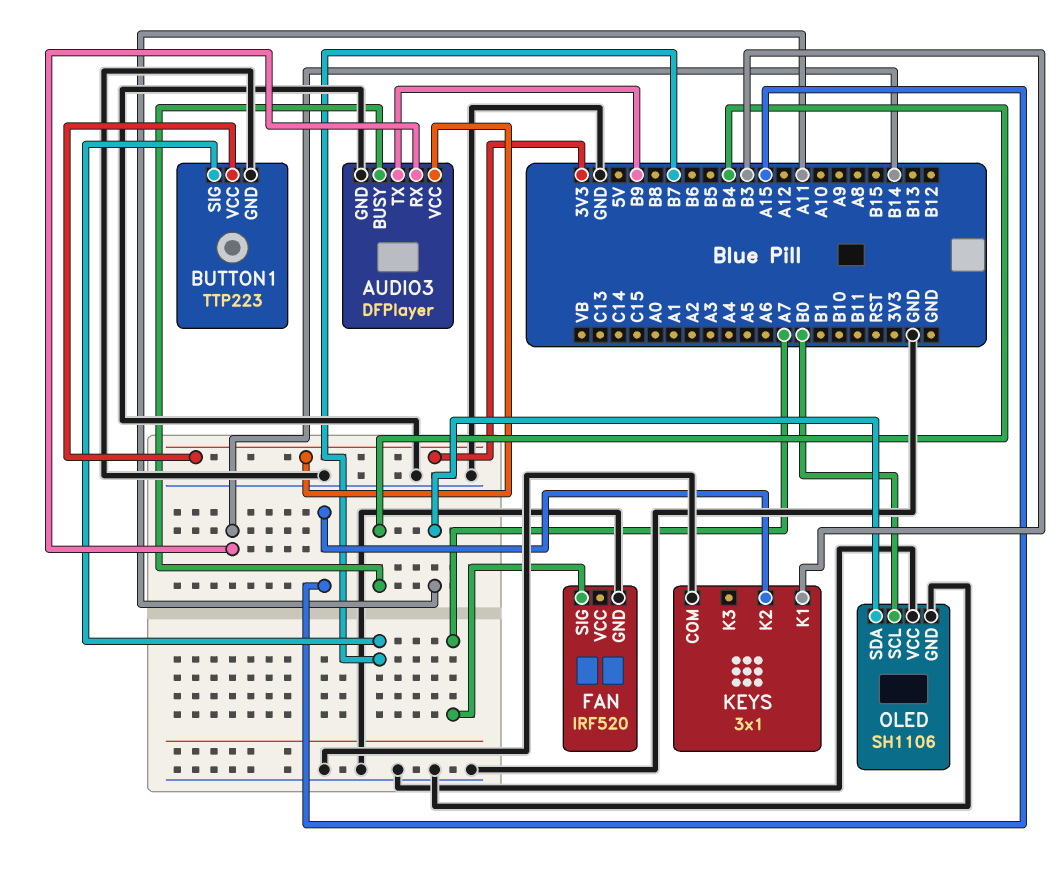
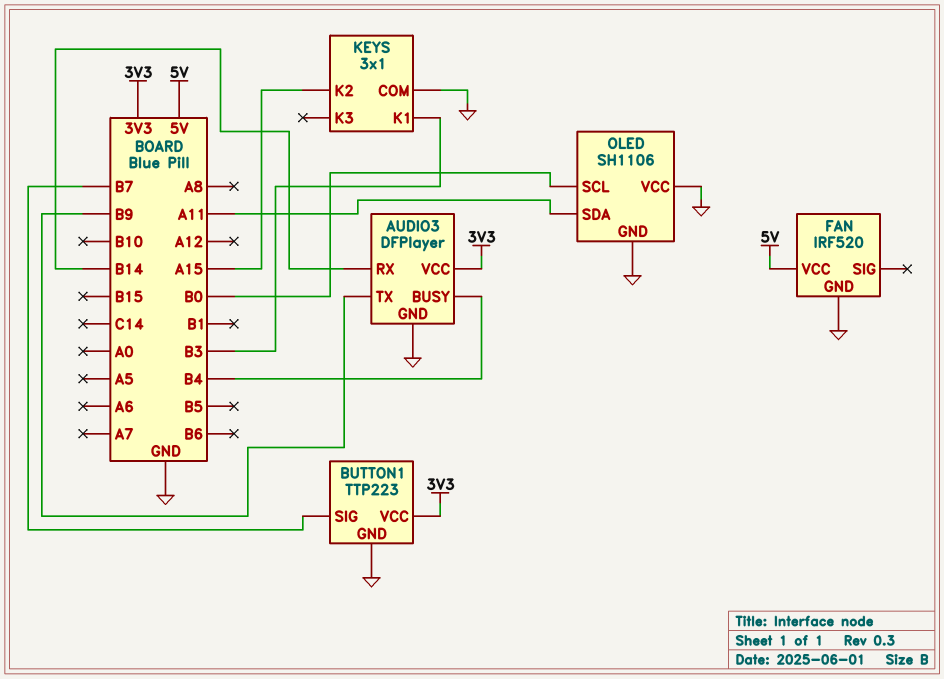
FAN pin SIG: A7 -> none
FAN pin VCC: none -> 5V

